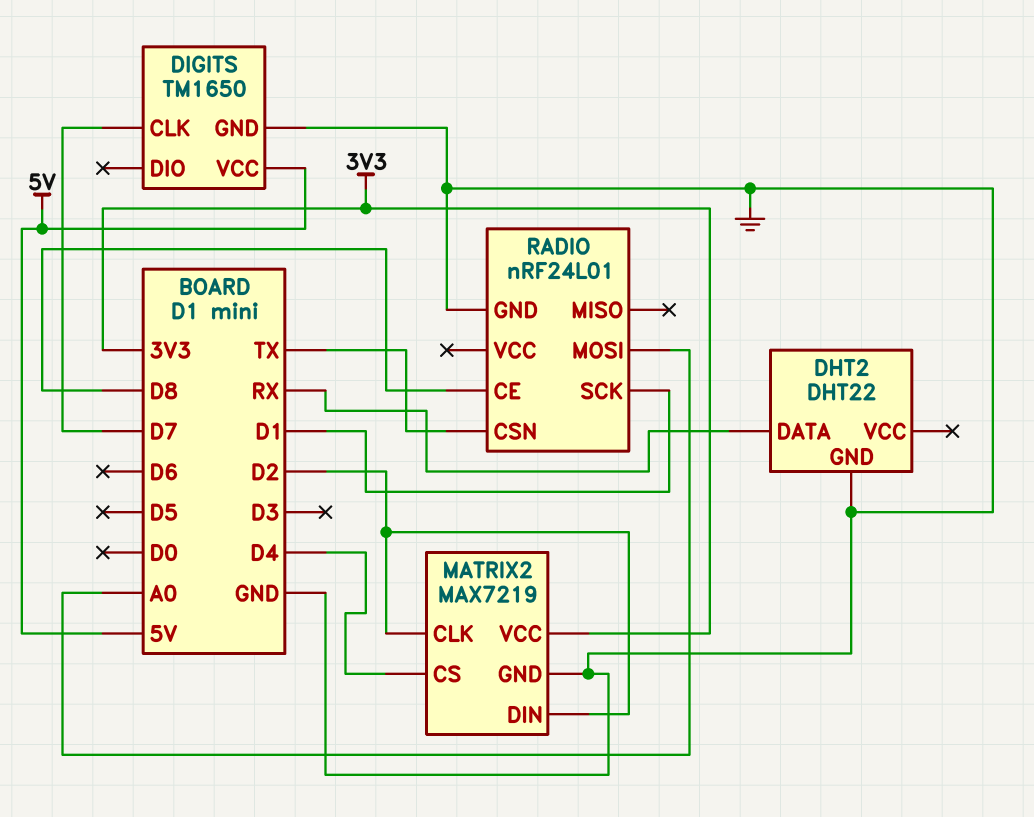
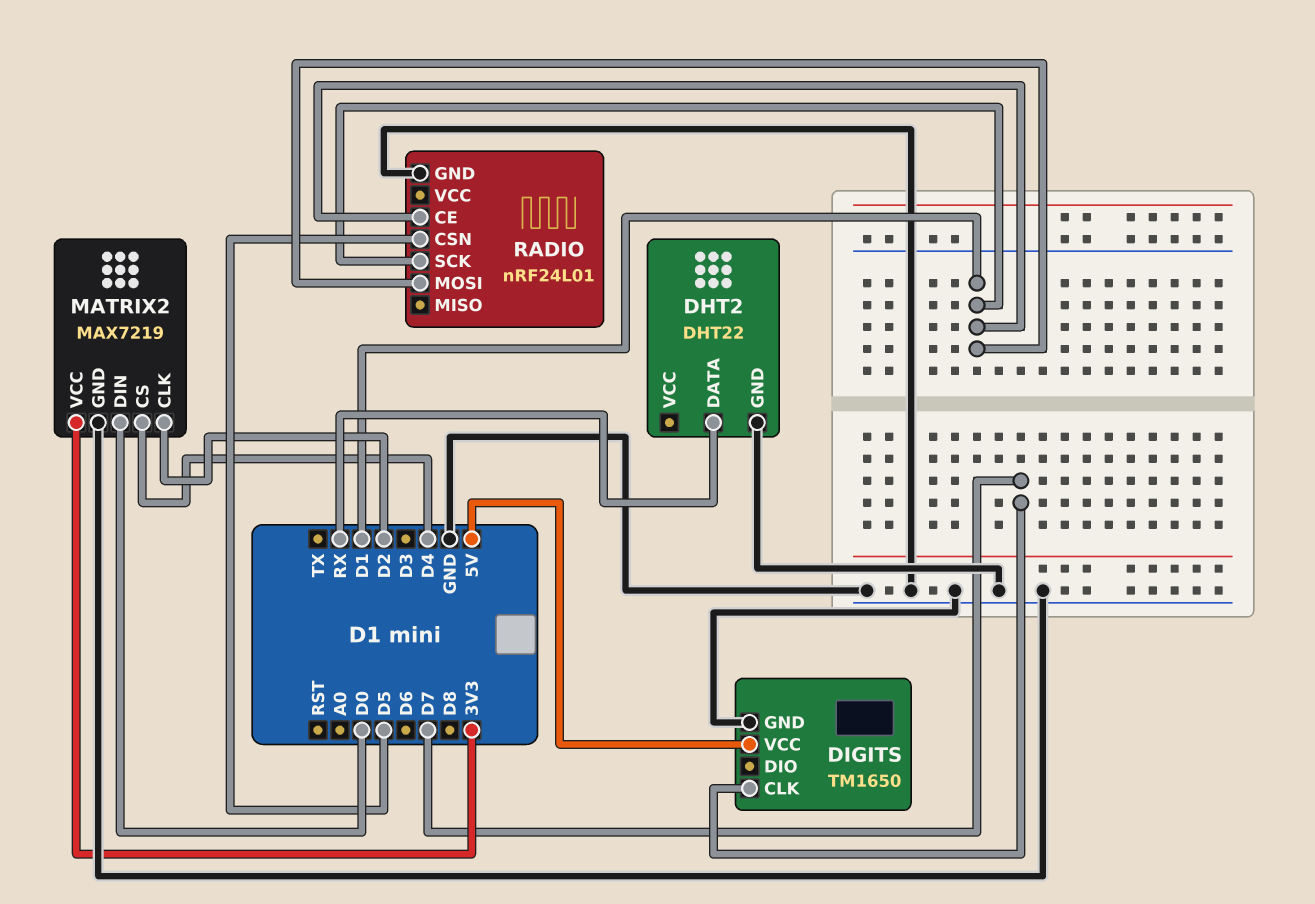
MATRIX2 pin DIN: D2 -> D0
RADIO pin CE: D8 -> D1
RADIO pin CSN: TX -> D5
RADIO pin MOSI: A0 -> D1

